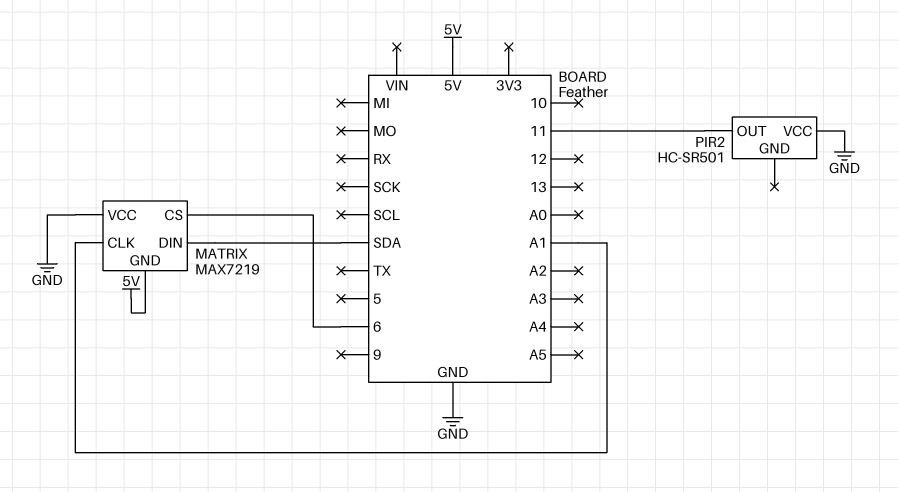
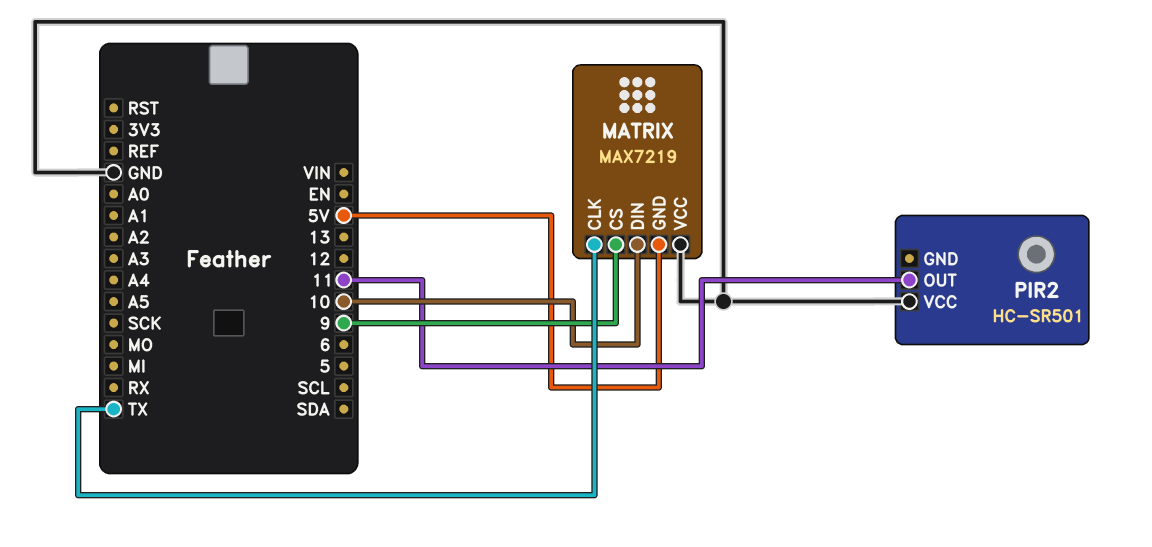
MATRIX pin CLK: A1 -> TX
MATRIX pin CS: 6 -> 9
MATRIX pin DIN: SDA -> 10

